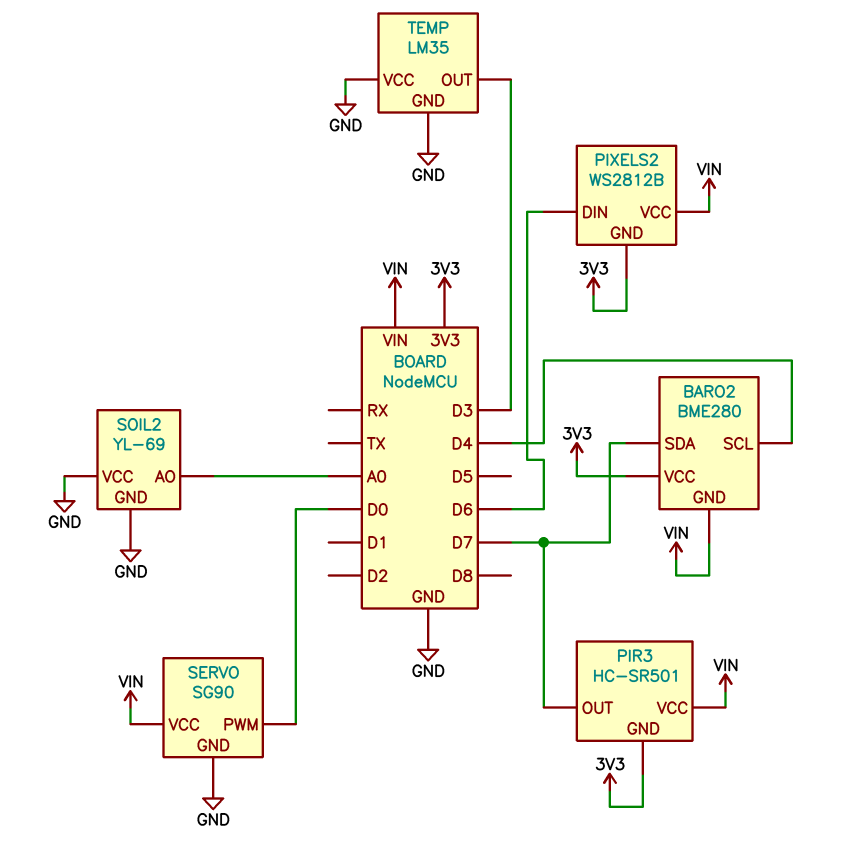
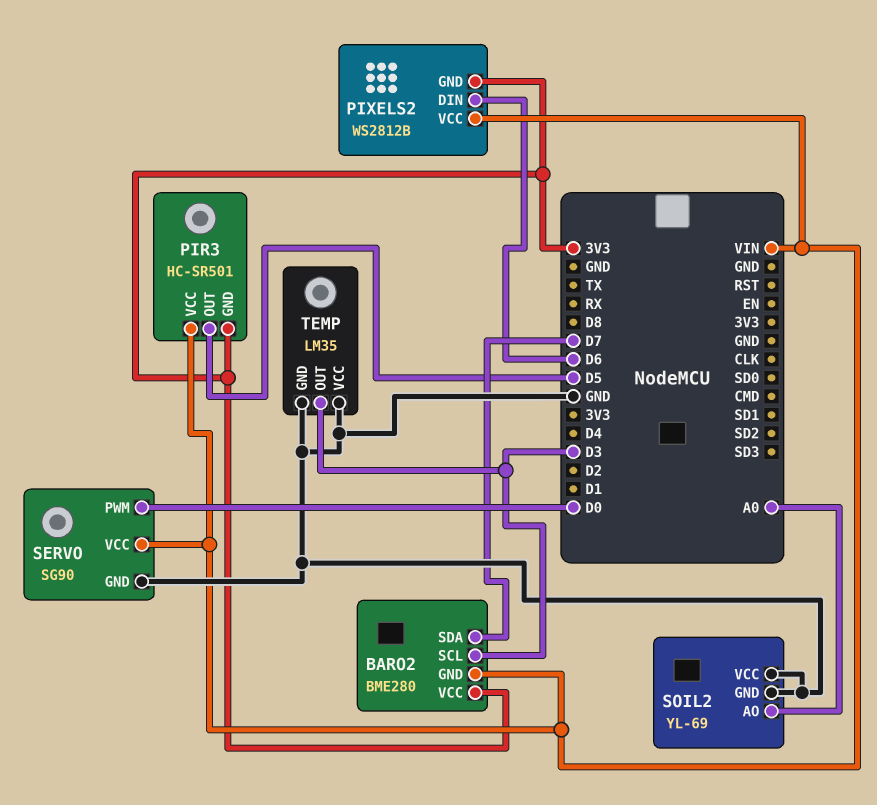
BARO2 pin SCL: D4 -> D3
PIR3 pin OUT: D7 -> D5

